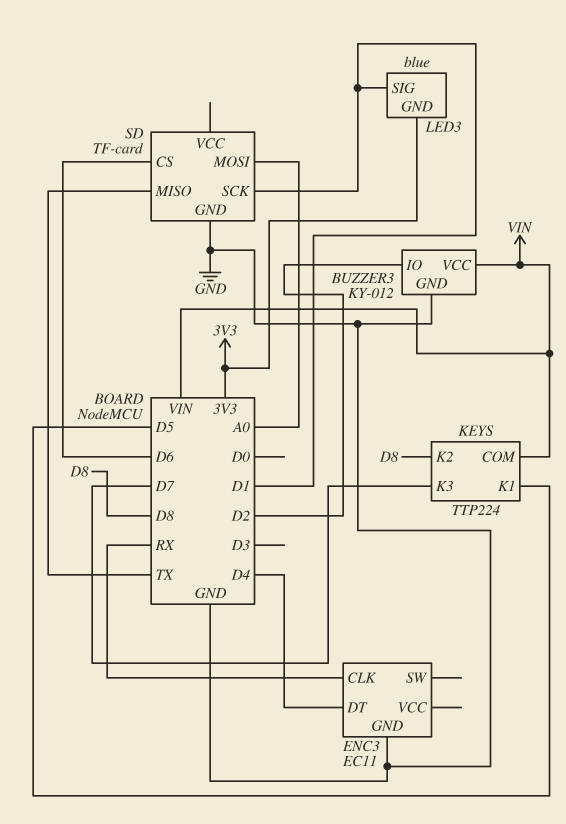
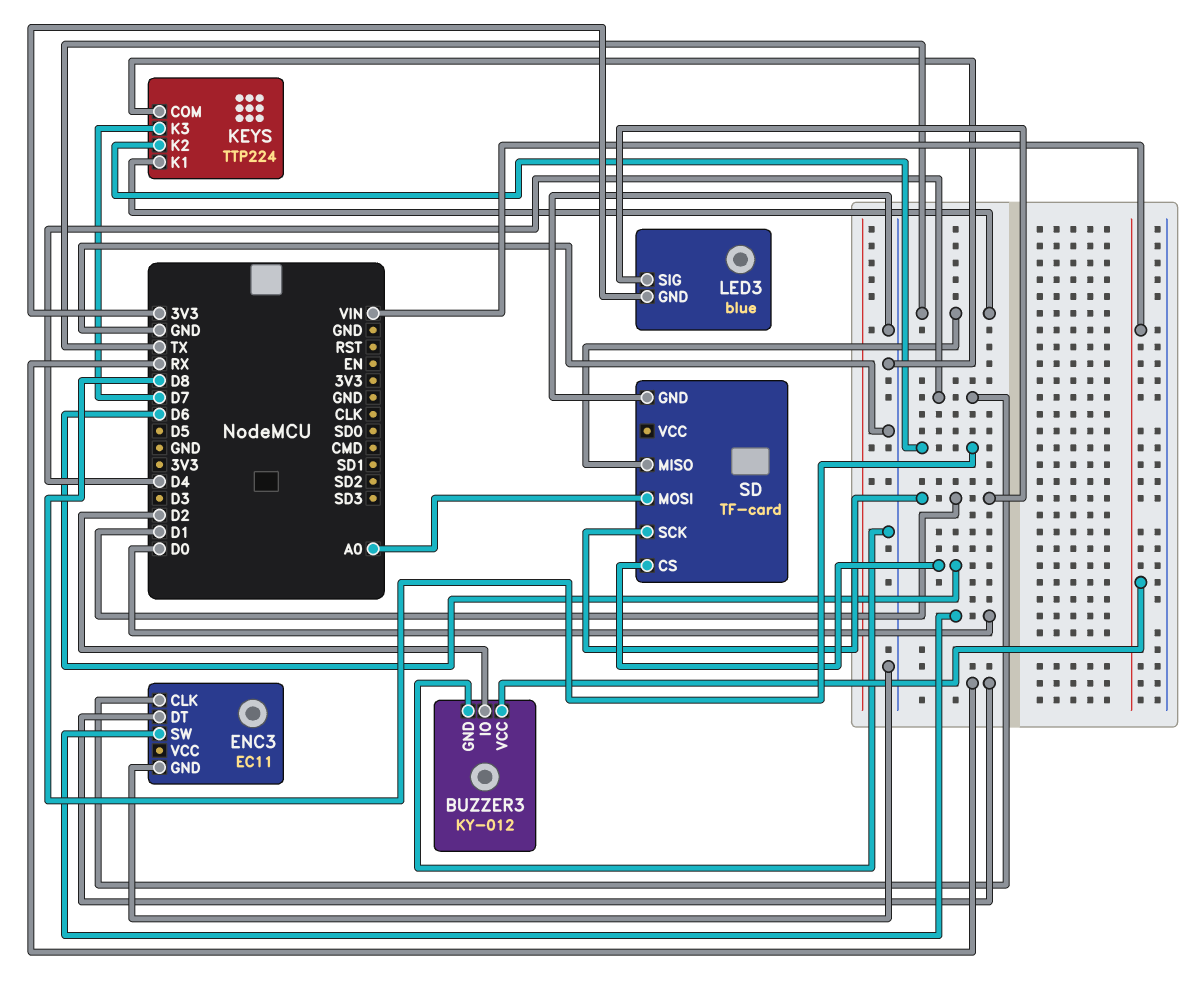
ENC3 pin CLK: RX -> D4
ENC3 pin DT: D4 -> RX
ENC3 pin SW: none -> D0
KEYS pin COM: VIN -> GND
KEYS pin K1: D5 -> TX

